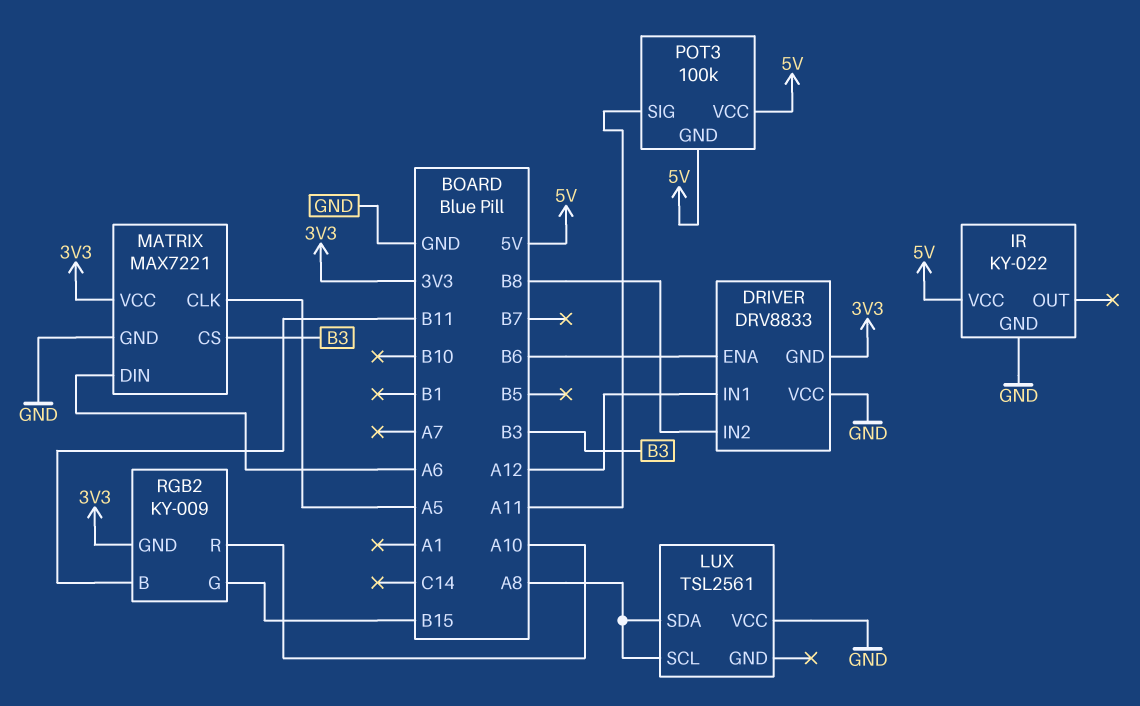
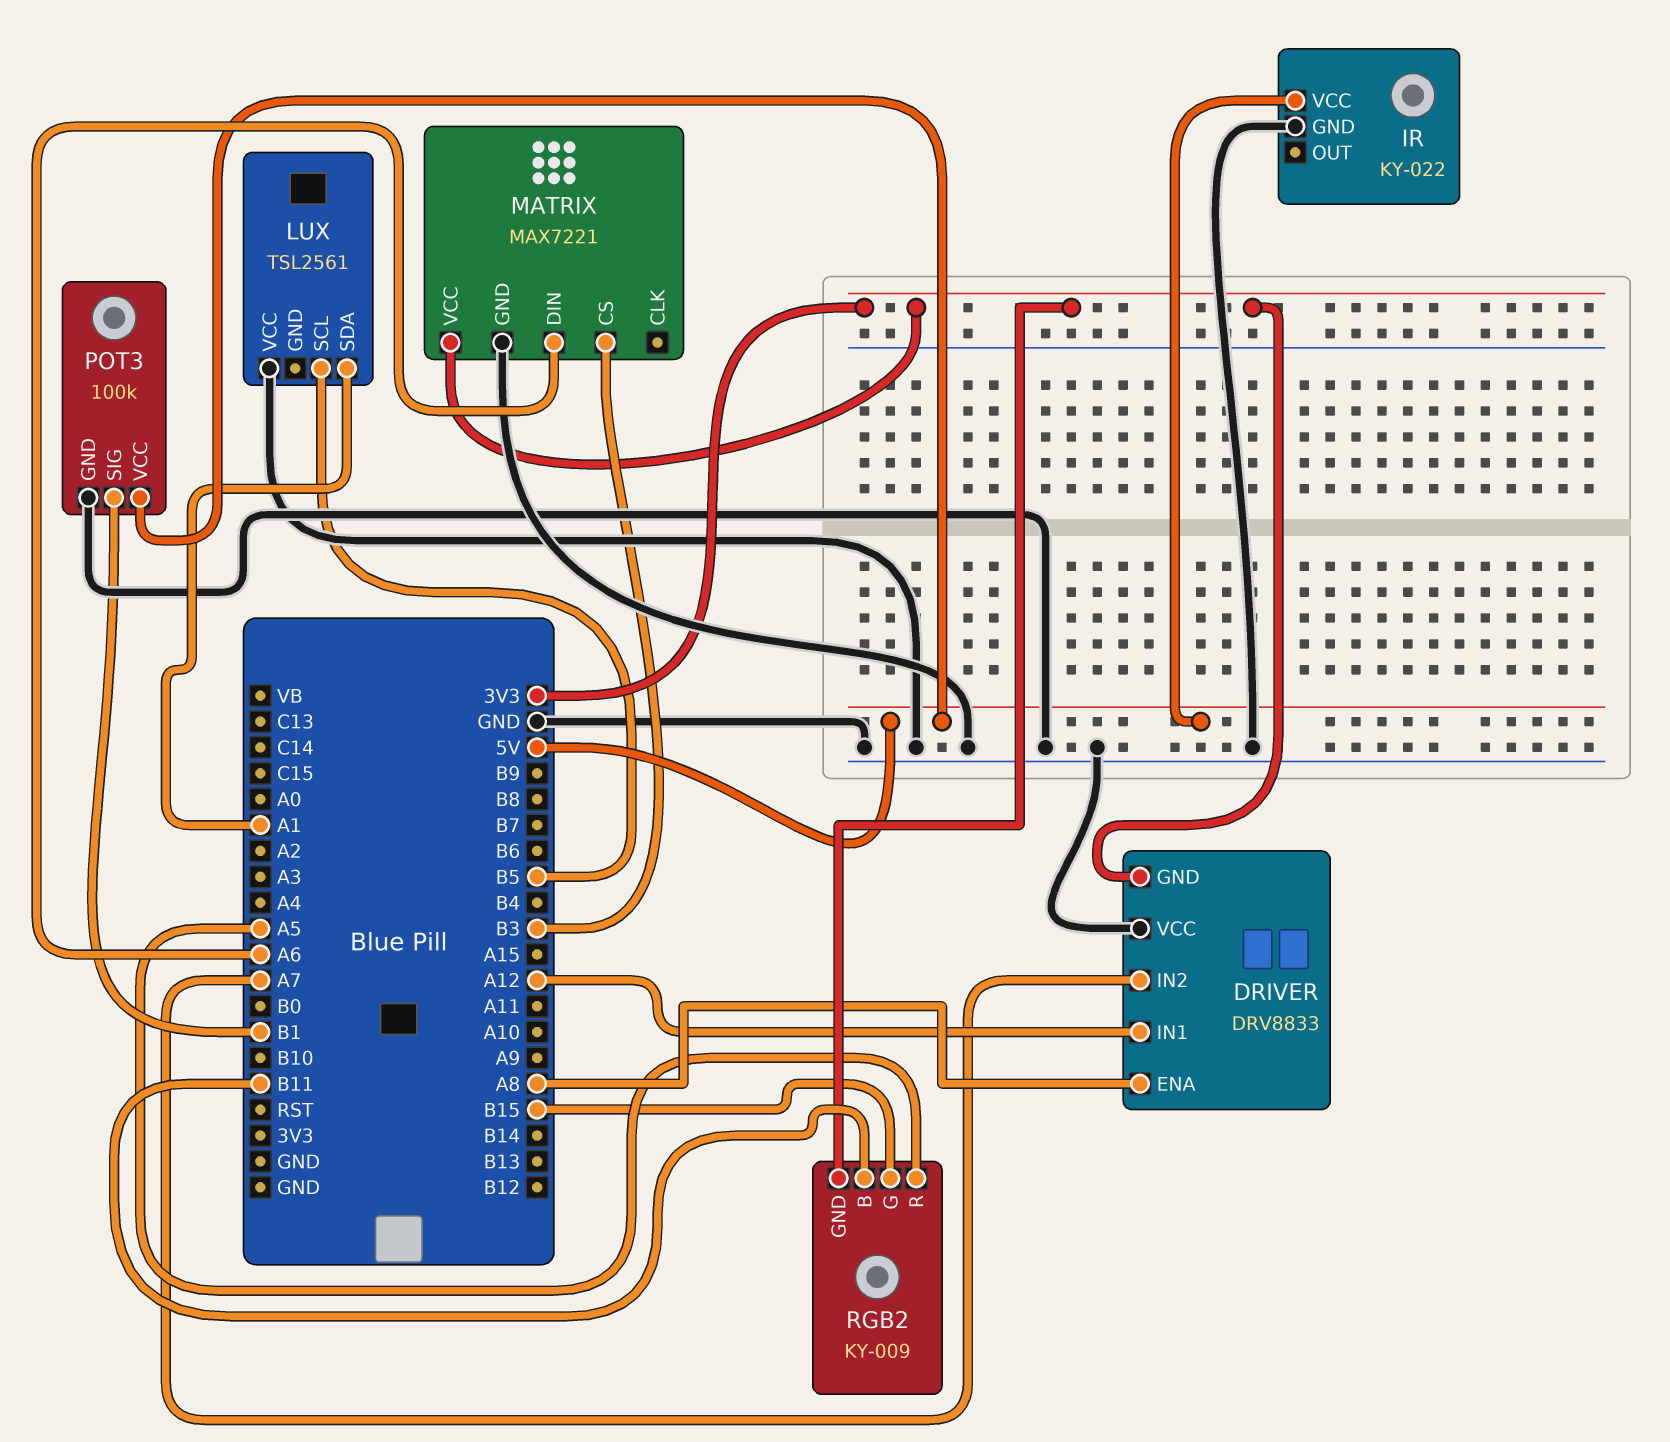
DRIVER pin ENA: B6 -> A8
DRIVER pin IN2: B8 -> A7
LUX pin SCL: A8 -> B5
LUX pin SDA: A8 -> A1
MATRIX pin CLK: A5 -> none
POT3 pin GND: 5V -> GND
POT3 pin SIG: A11 -> B1
RGB2 pin R: A10 -> A5

